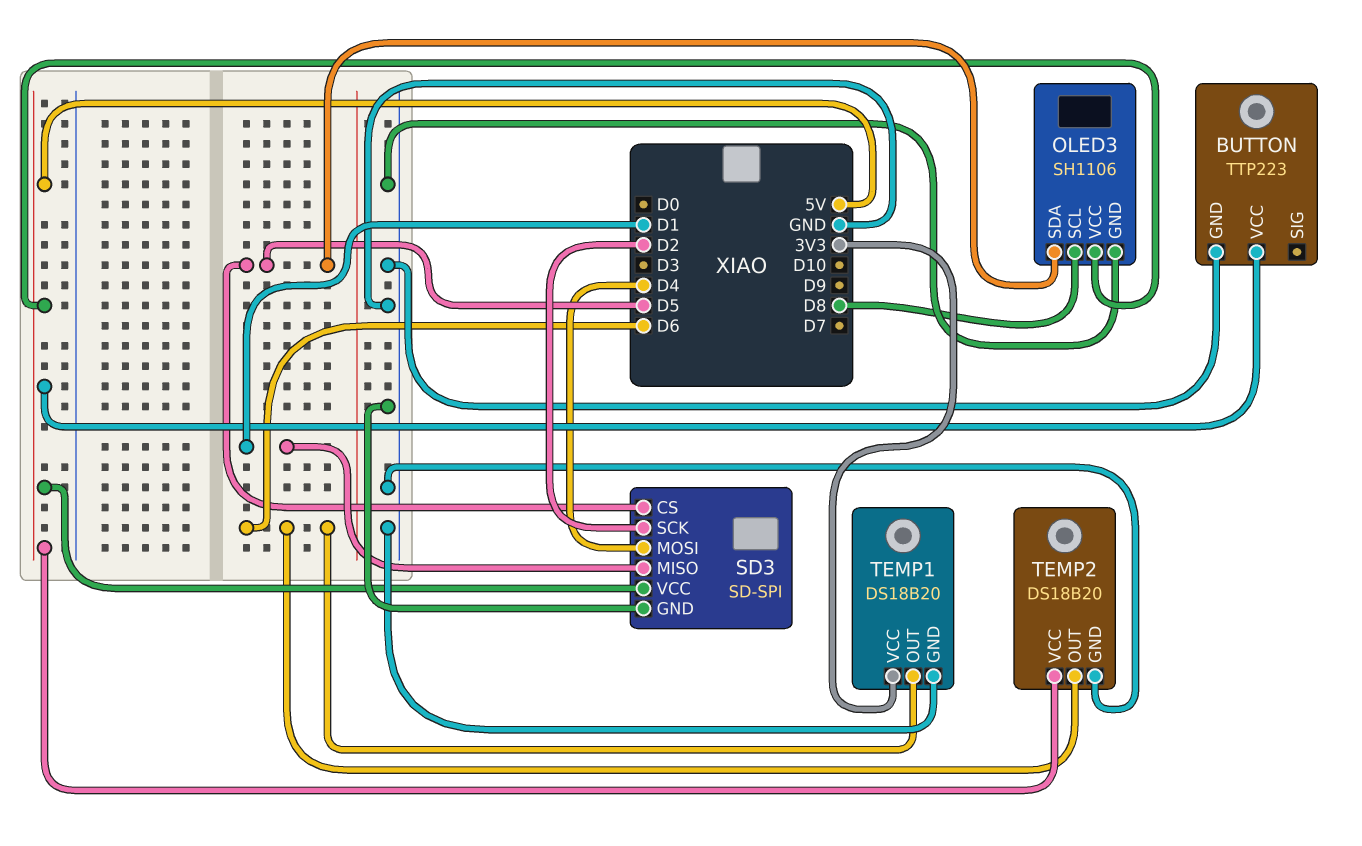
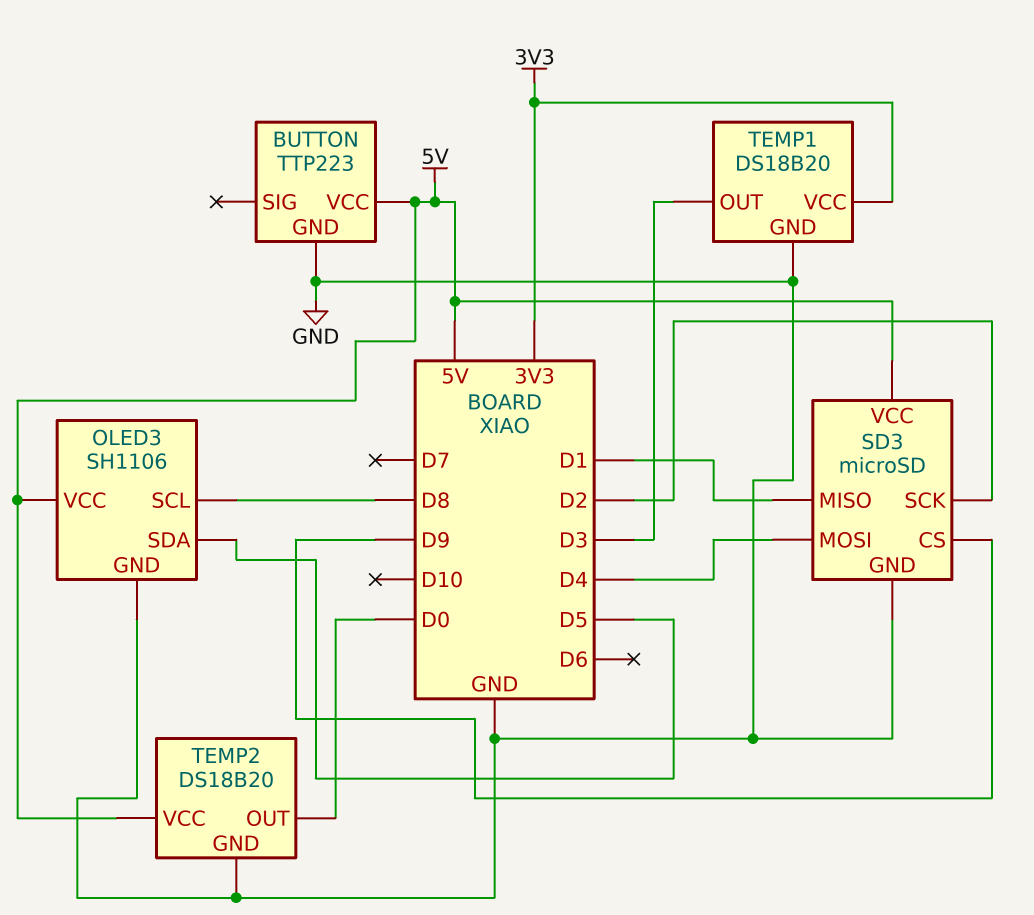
SD3: SD-SPI -> microSD
SD3 pin CS: D5 -> D9
TEMP1 pin OUT: D6 -> D3
TEMP2 pin OUT: D6 -> D0

